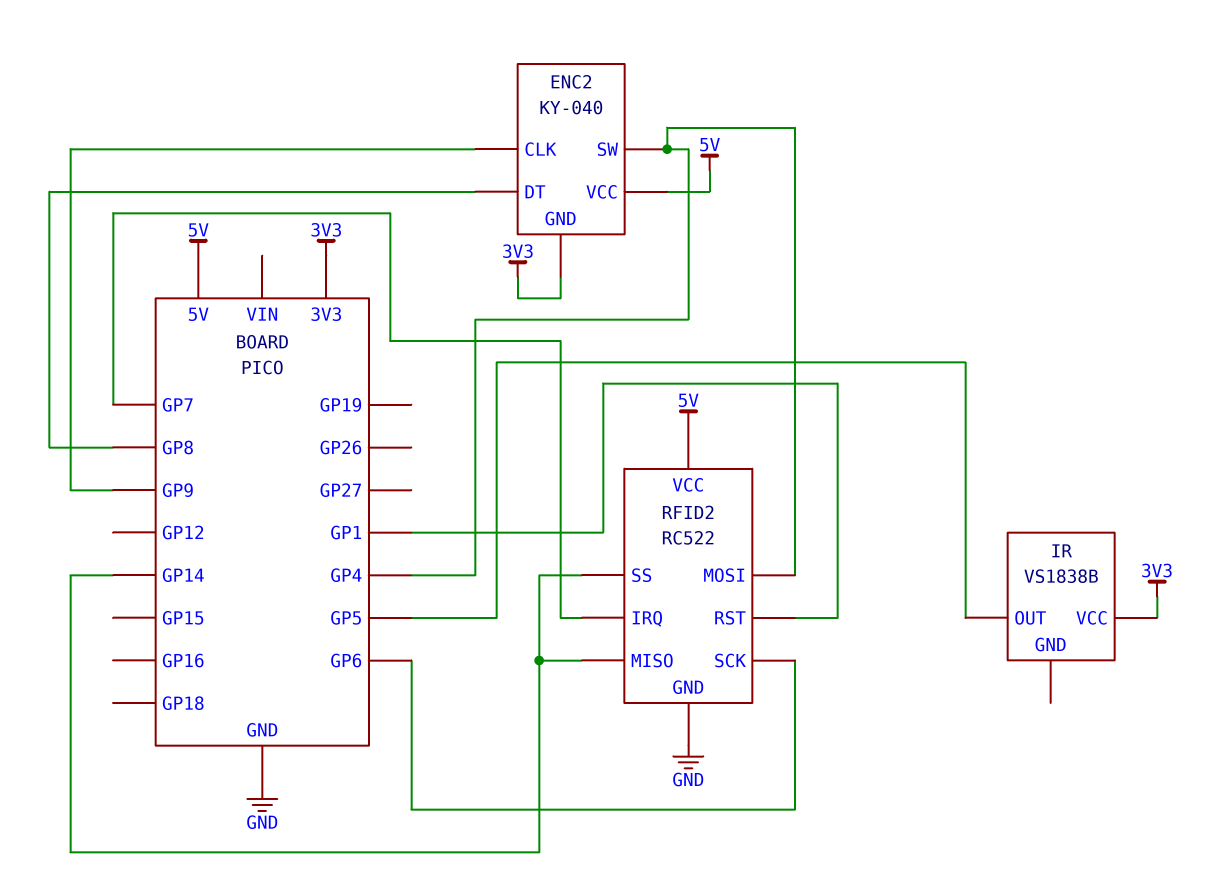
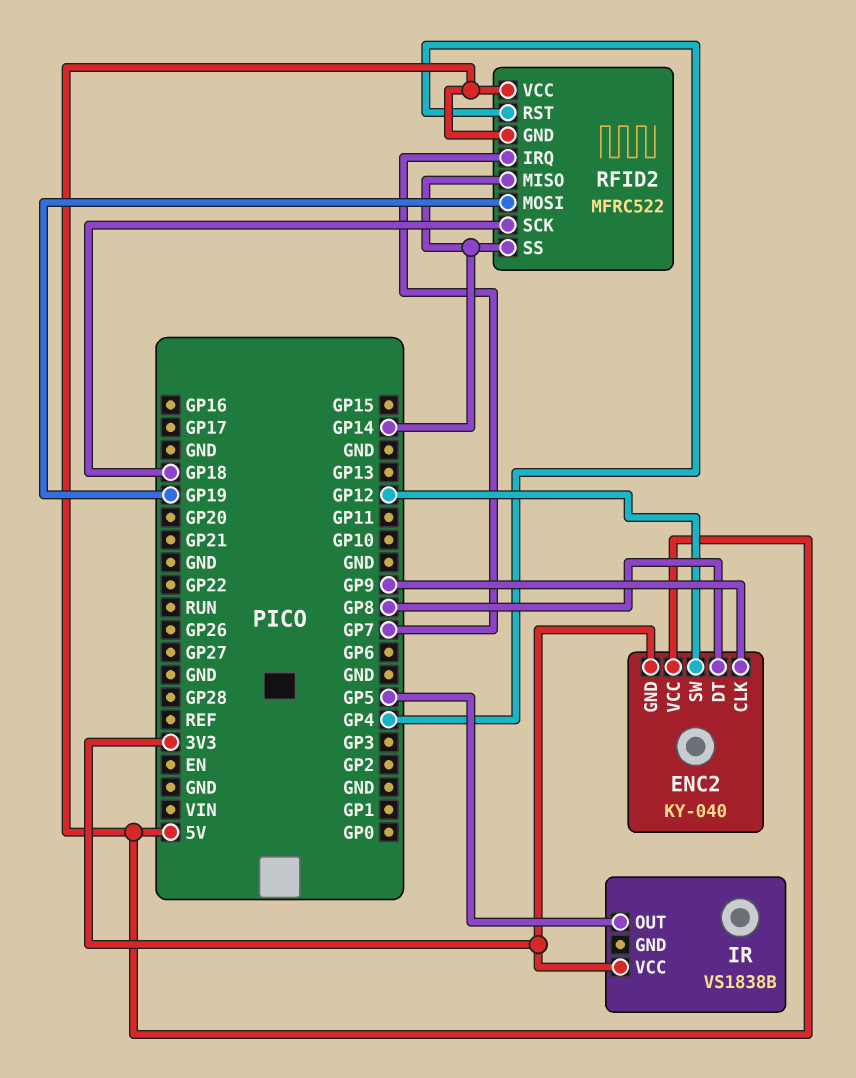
ENC2 pin SW: GP4 -> GP12
RFID2: RC522 -> MFRC522
RFID2 pin GND: GND -> 5V
RFID2 pin MOSI: GP4 -> GP19
RFID2 pin RST: GP1 -> GP4
RFID2 pin SCK: GP6 -> GP18

